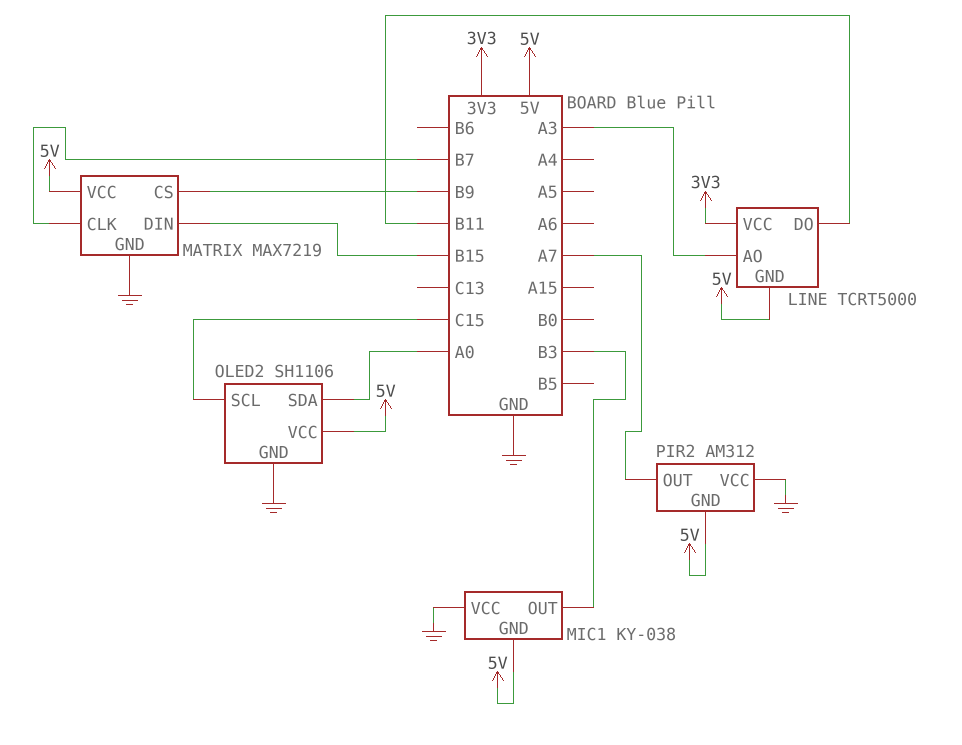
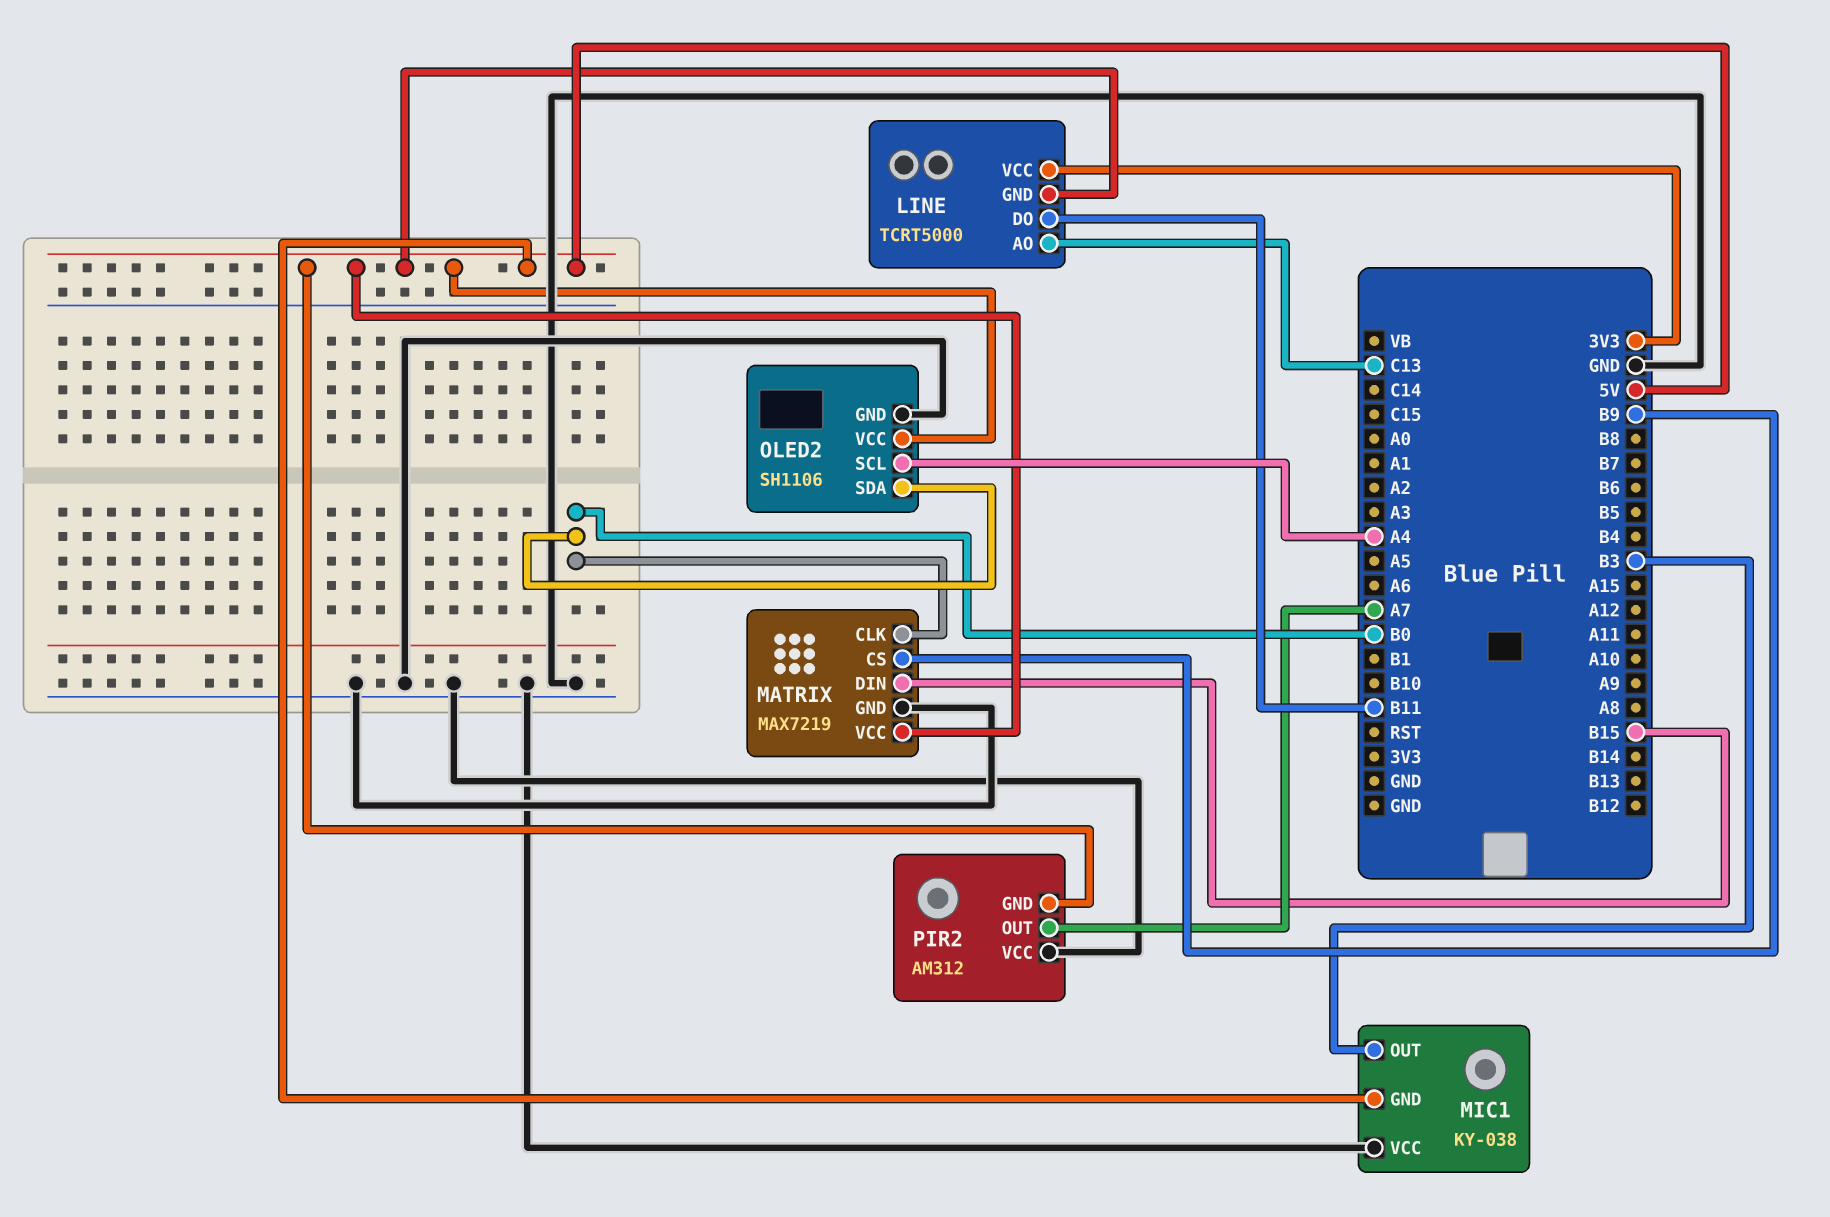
LINE pin AO: A3 -> C13
MATRIX pin CLK: B7 -> B0
OLED2 pin SCL: C15 -> A4
OLED2 pin SDA: A0 -> B0

